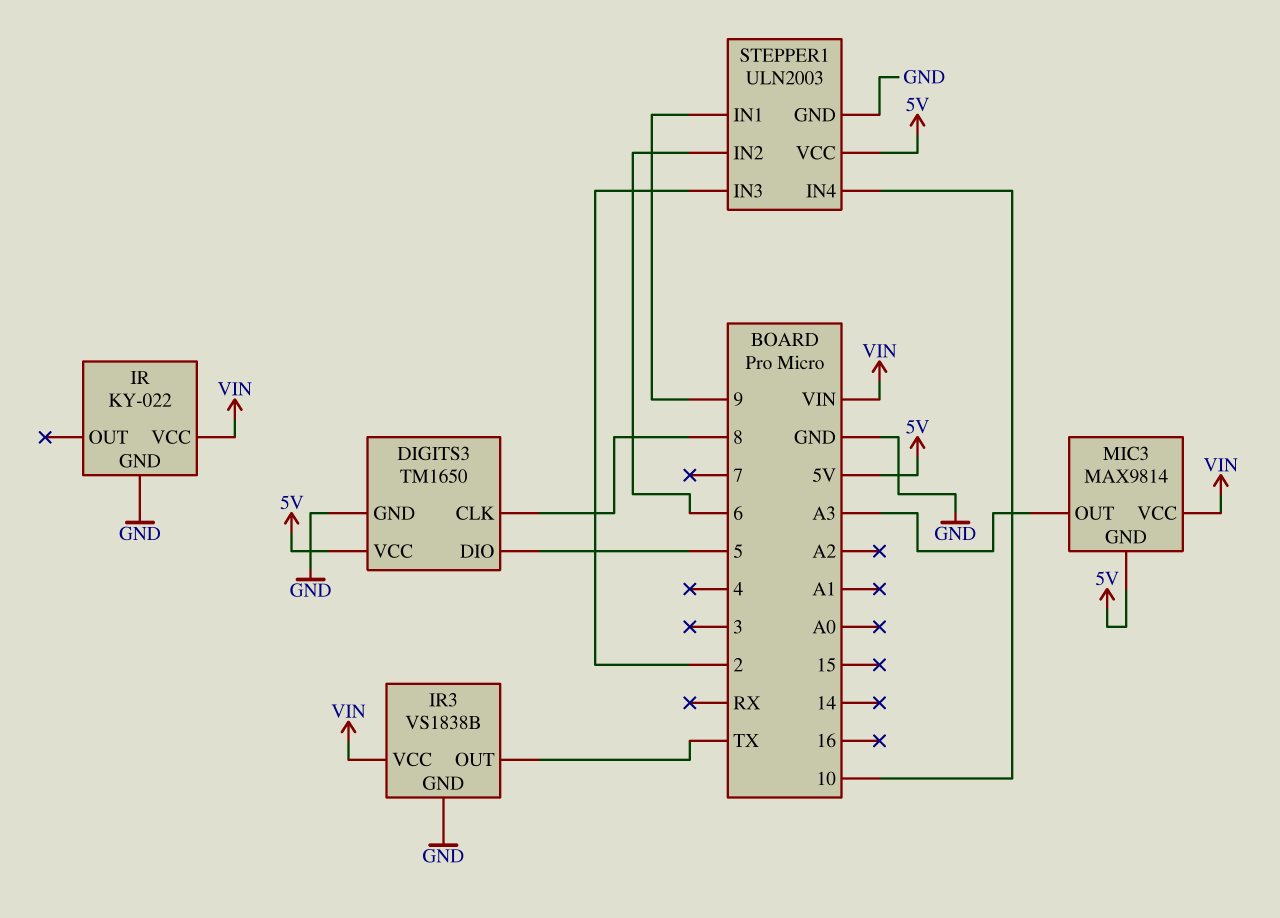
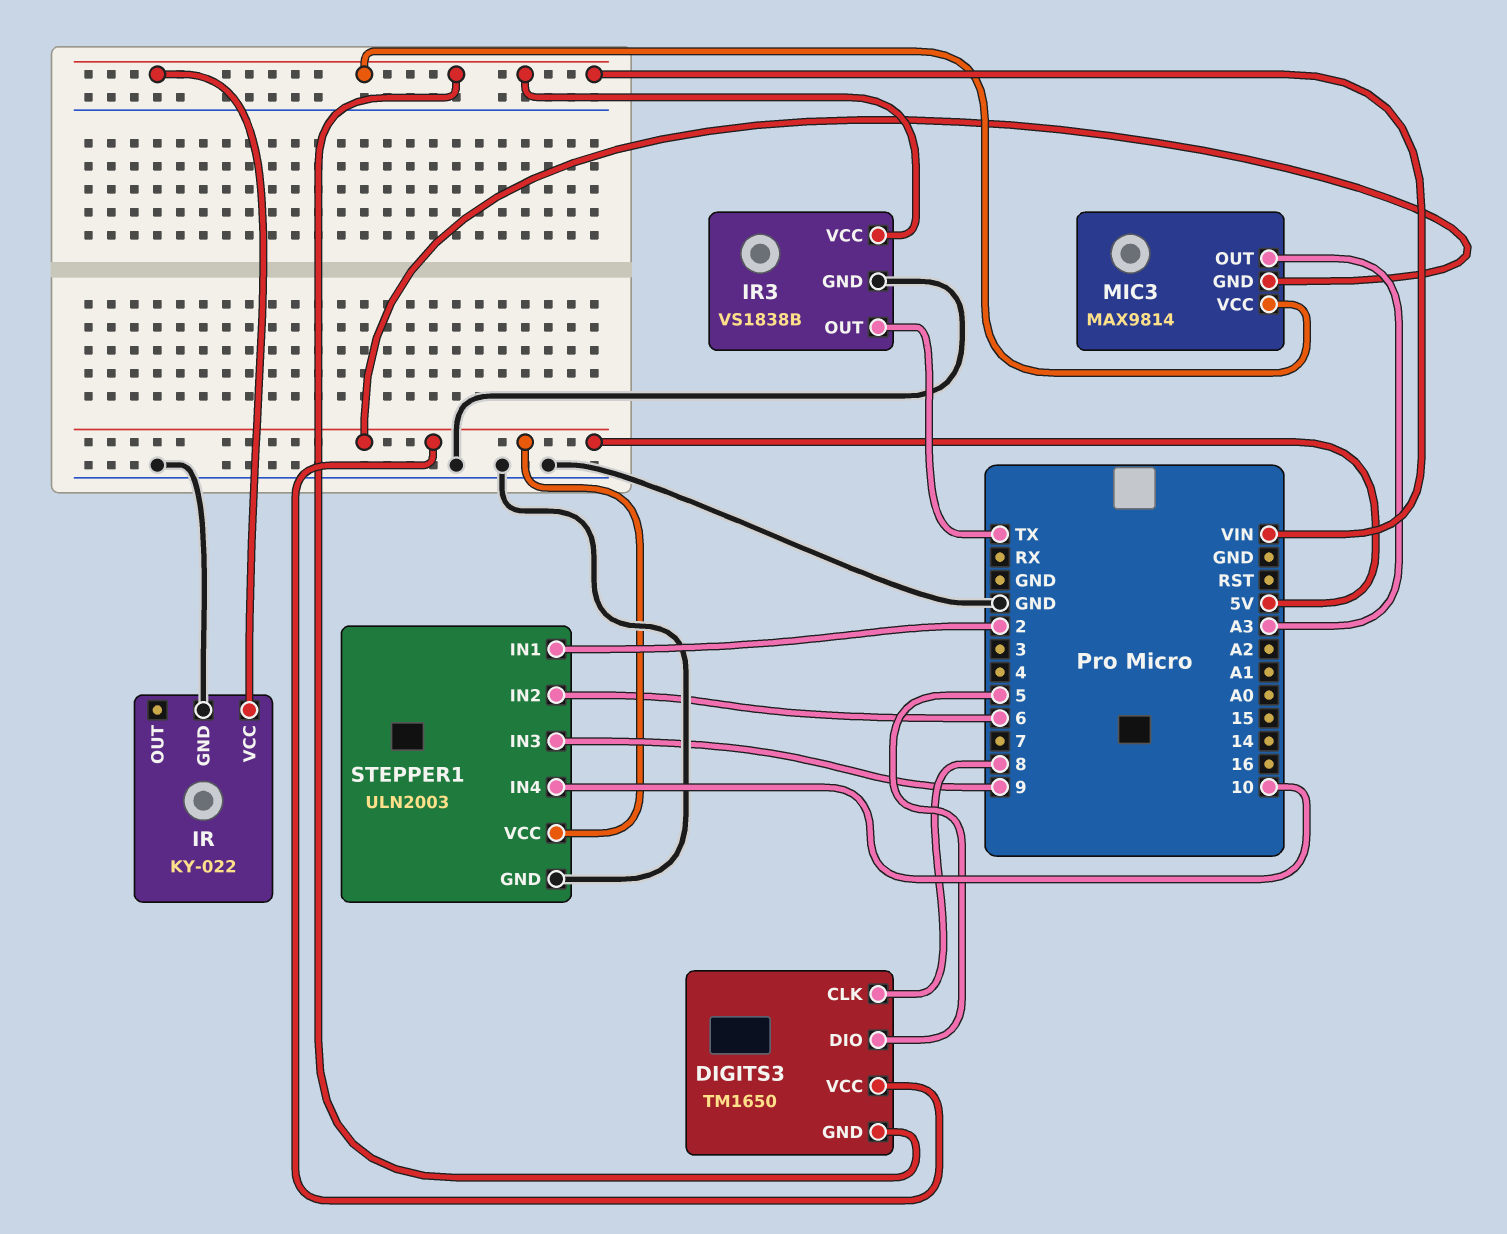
DIGITS3 pin GND: GND -> VIN
STEPPER1 pin IN1: 9 -> 2
STEPPER1 pin IN3: 2 -> 9

